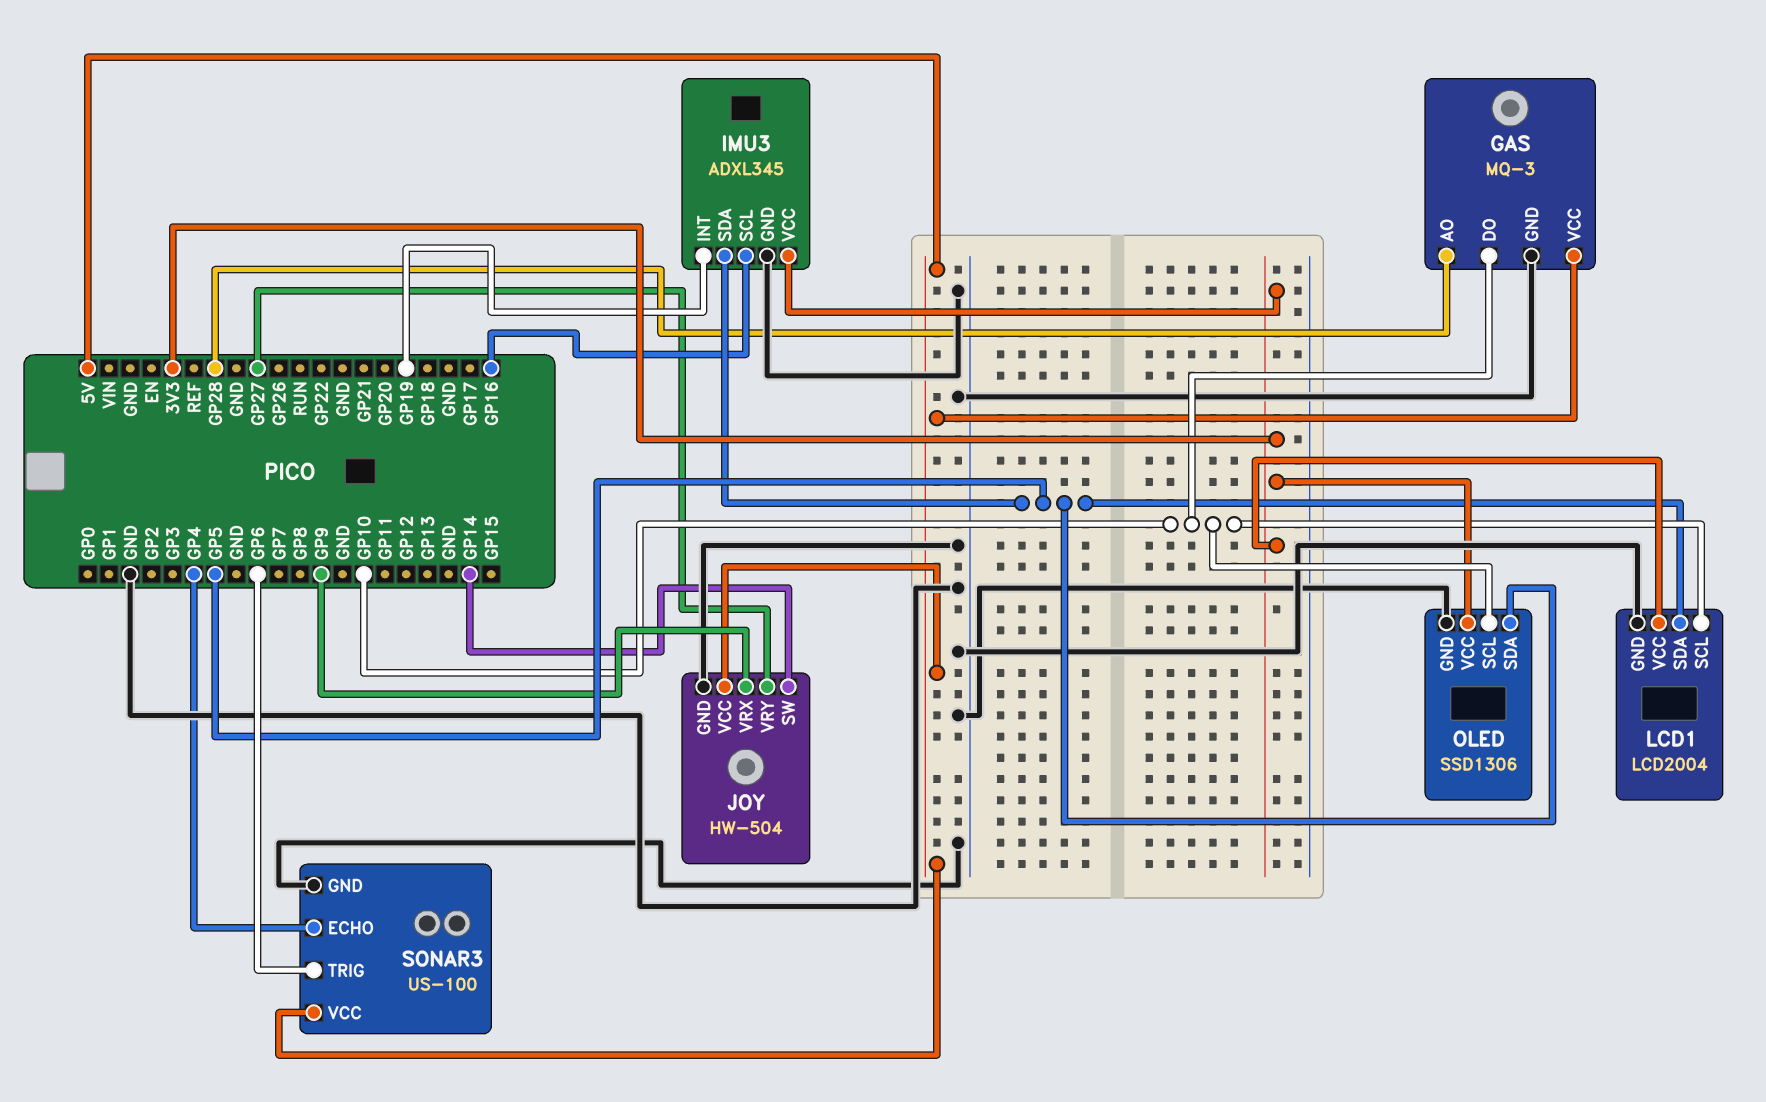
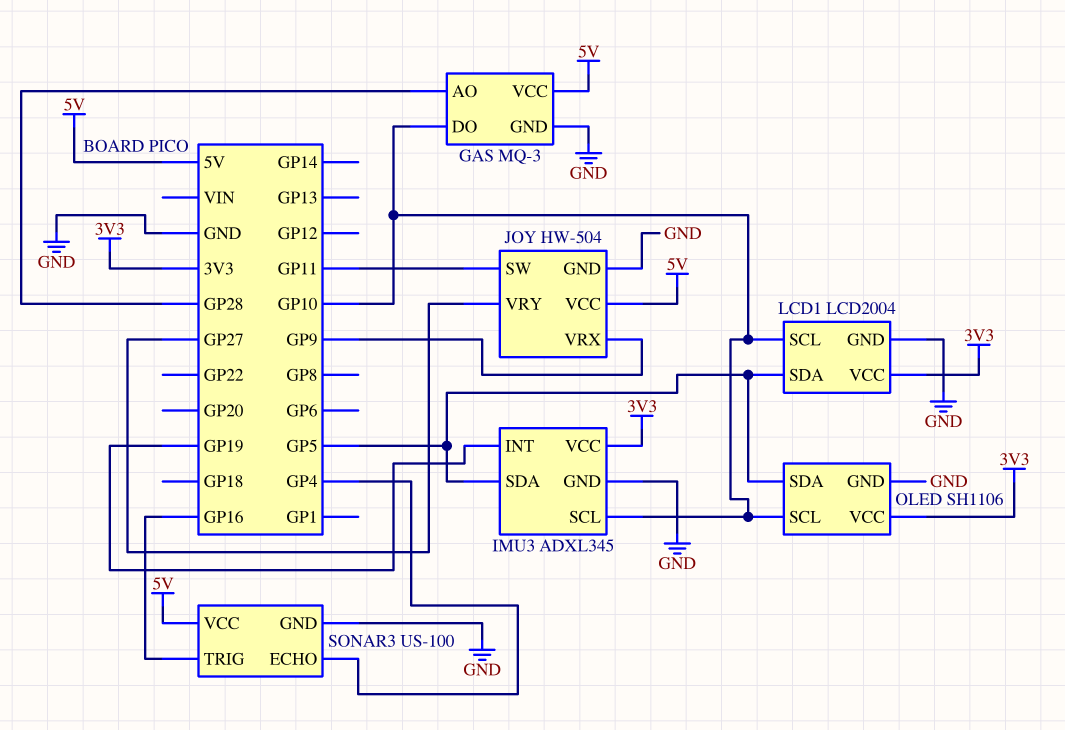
IMU3 pin SCL: GP16 -> GP10
JOY pin SW: GP14 -> GP11
OLED: SSD1306 -> SH1106
SONAR3 pin TRIG: GP6 -> GP16

